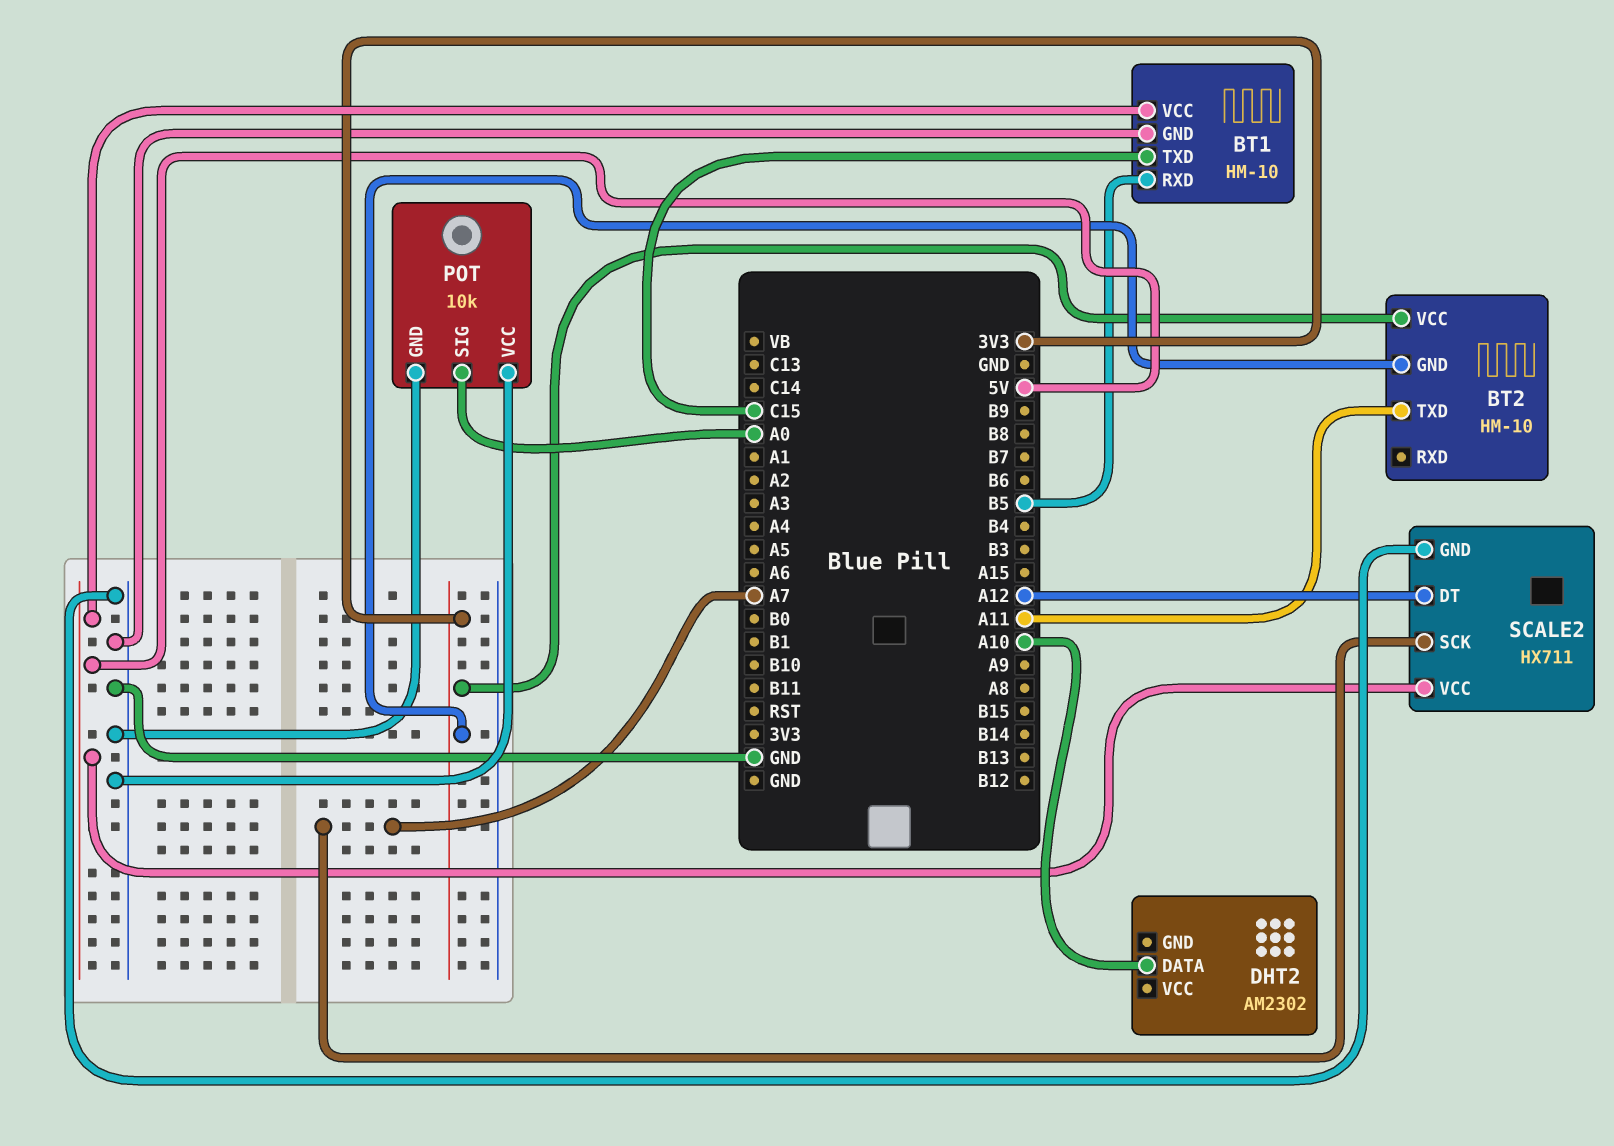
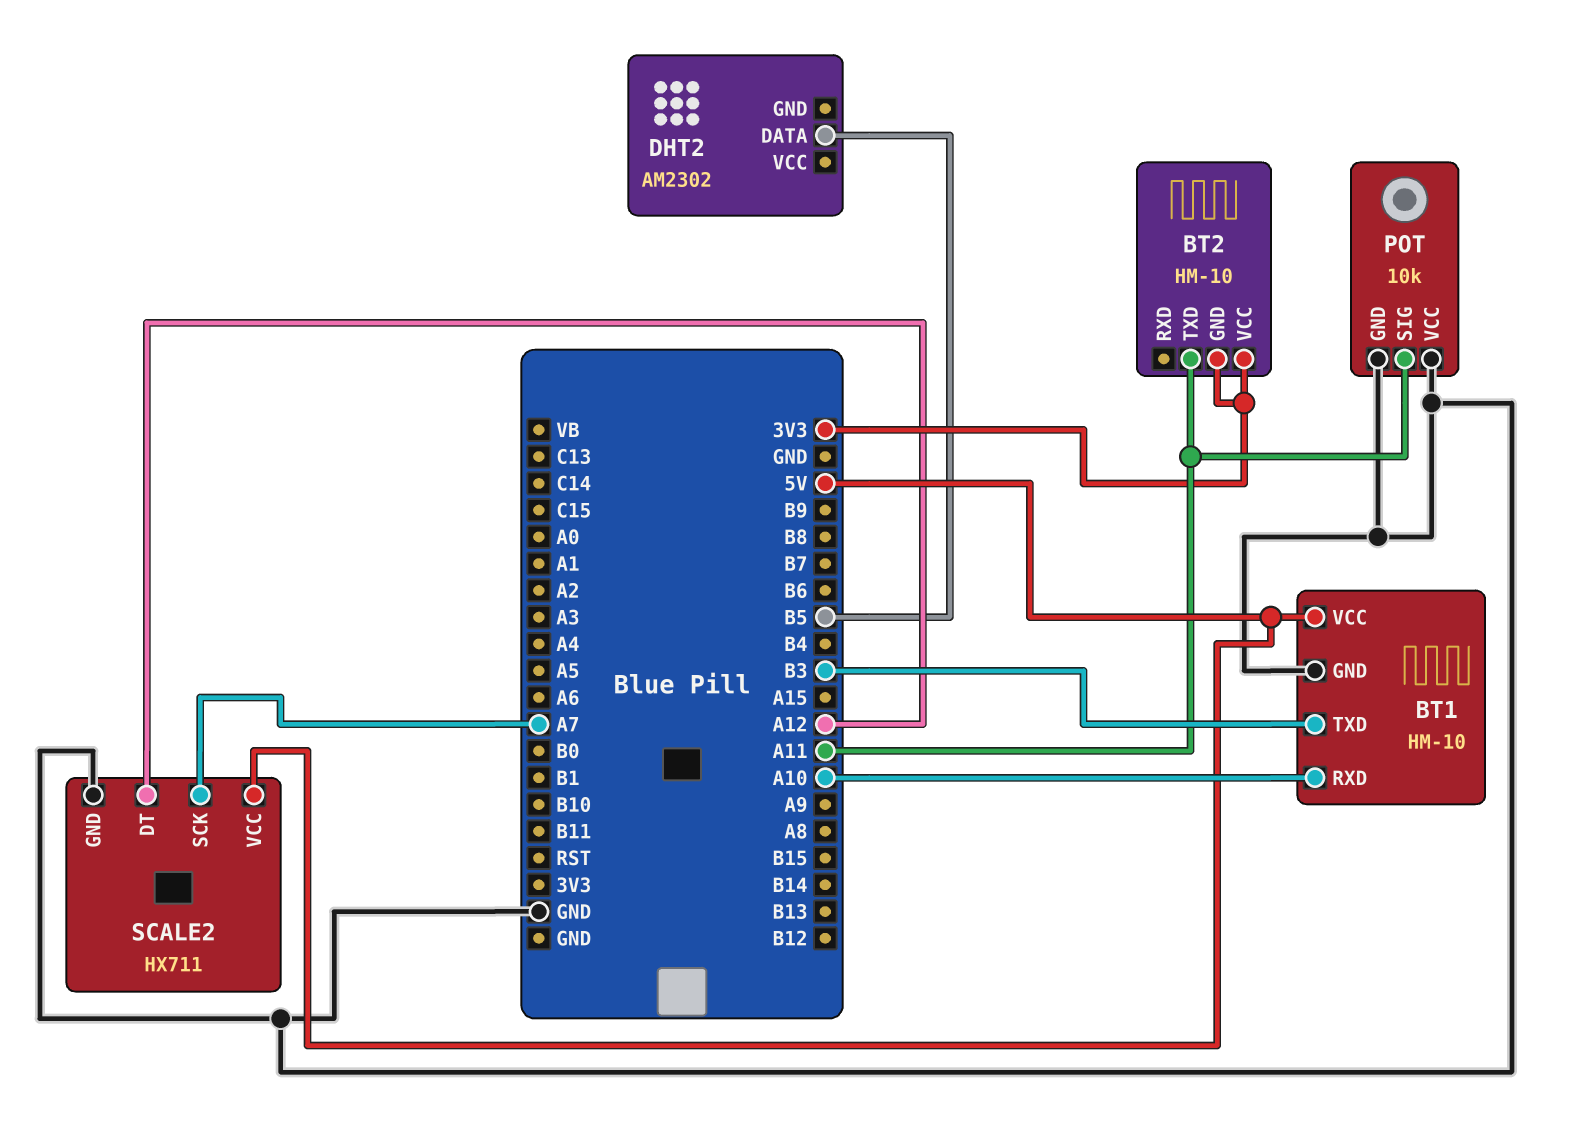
BT1 pin RXD: B5 -> A10
BT1 pin TXD: C15 -> B3
DHT2 pin DATA: A10 -> B5
POT pin SIG: A0 -> A11

